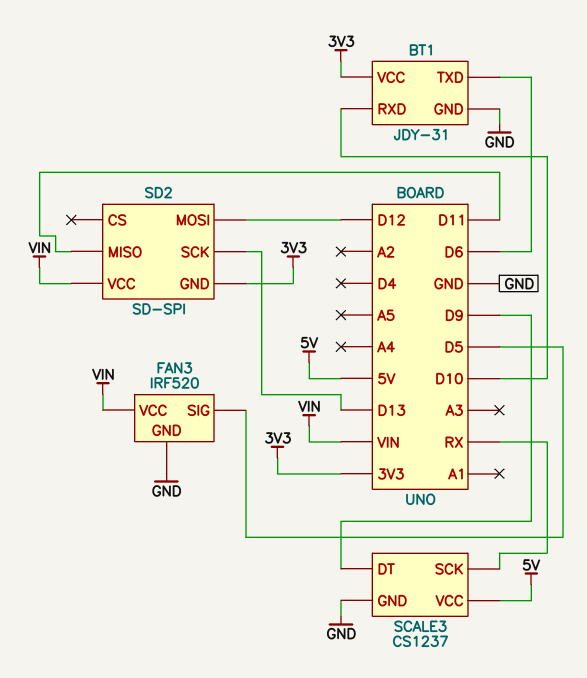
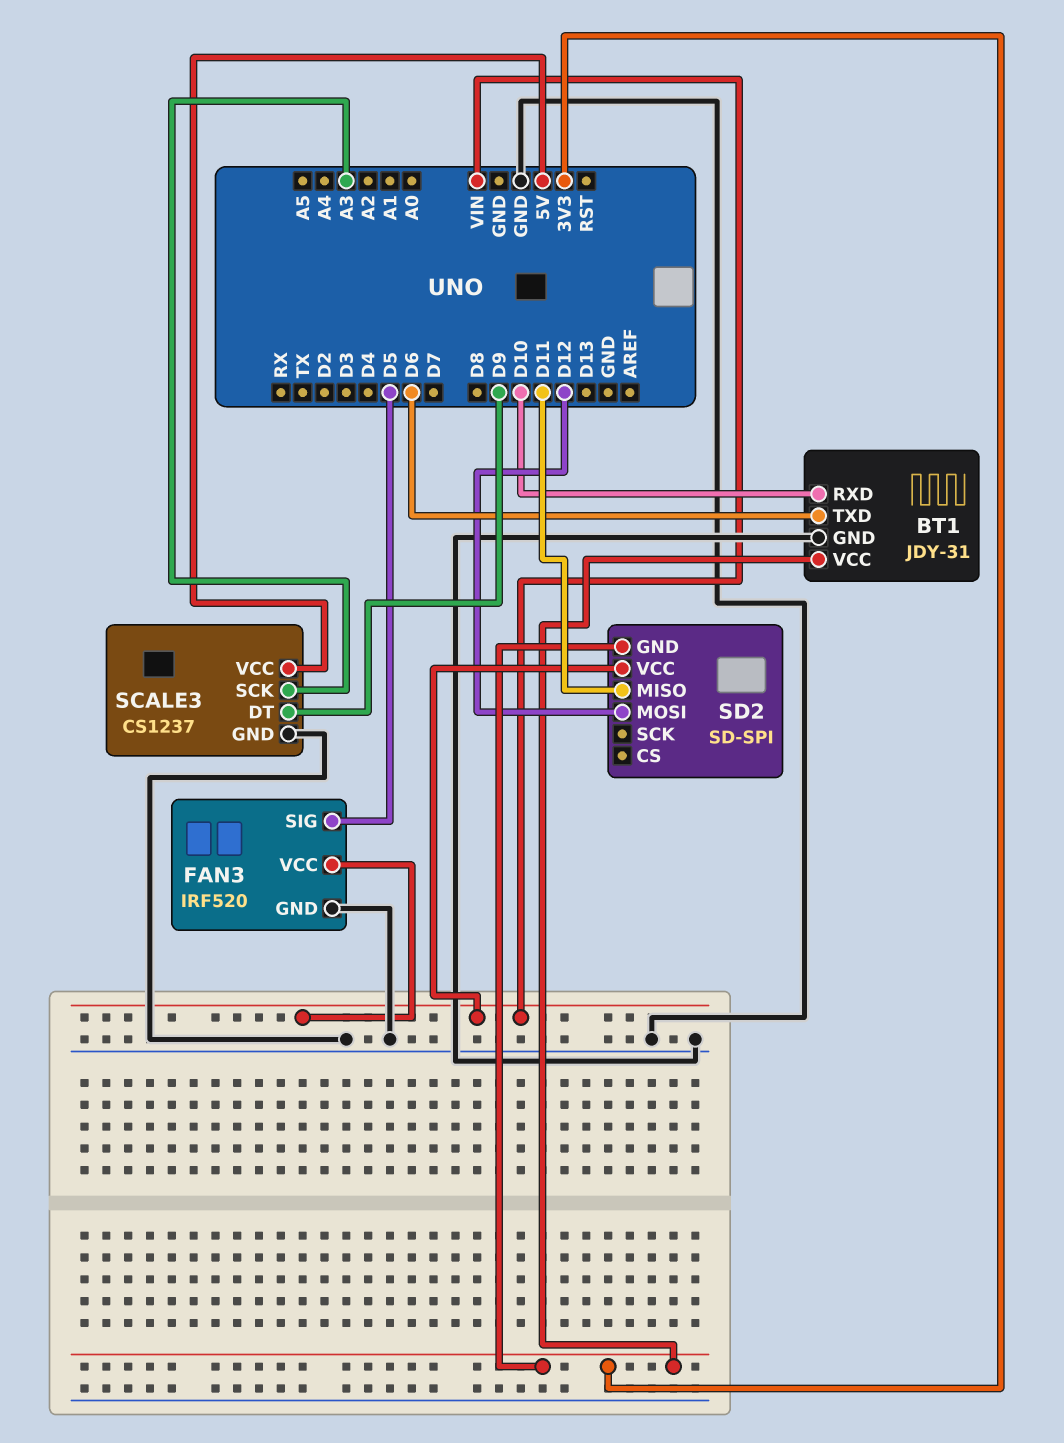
SCALE3 pin SCK: RX -> A3
SD2 pin SCK: D13 -> none

